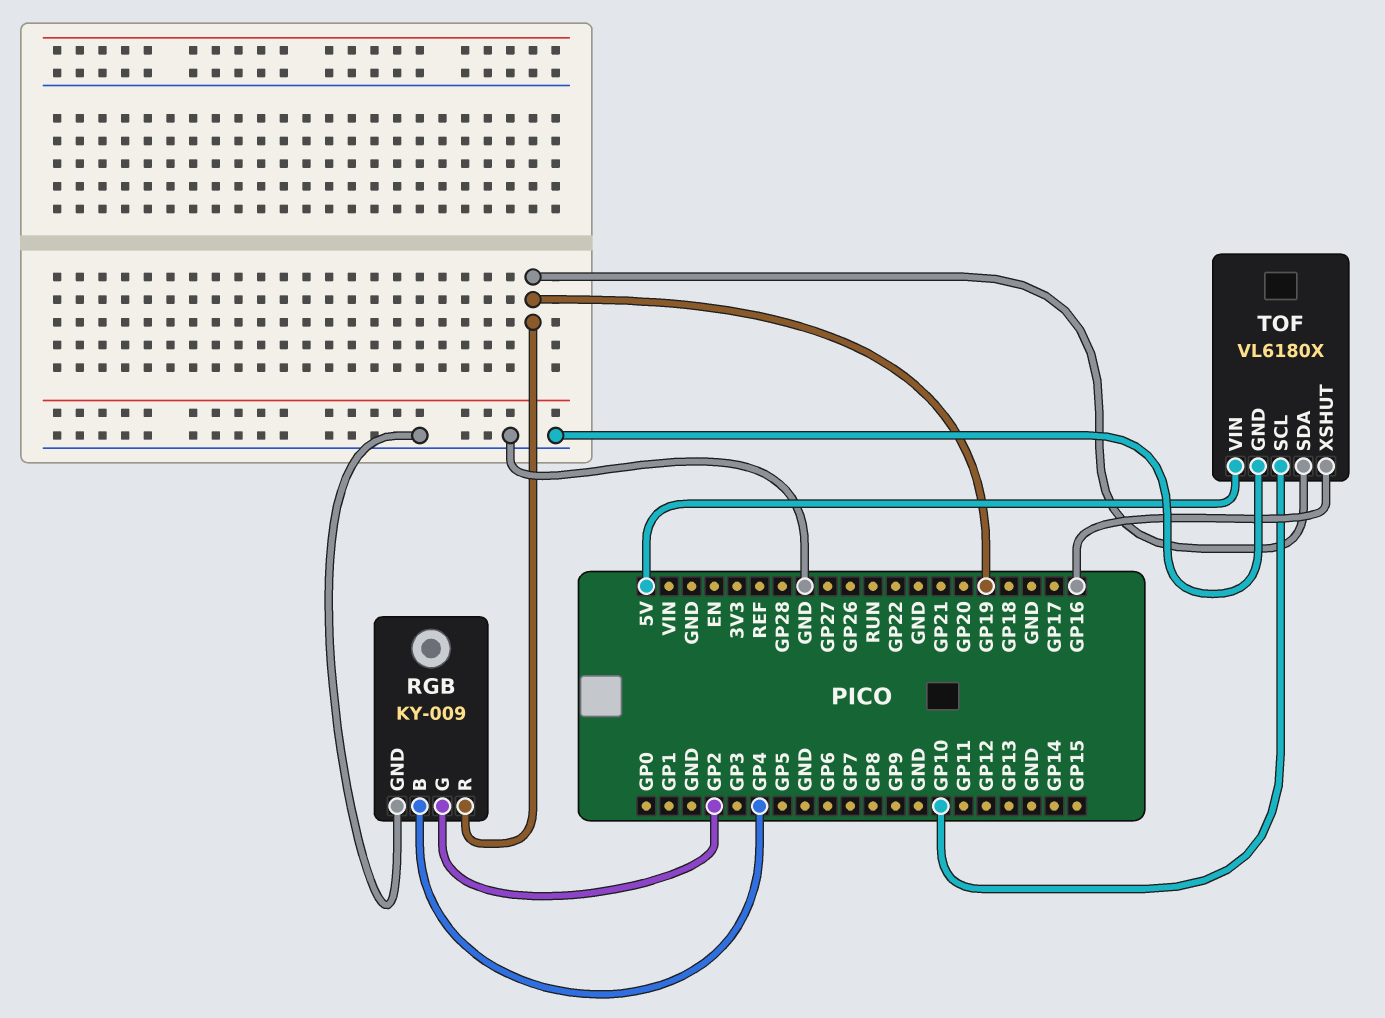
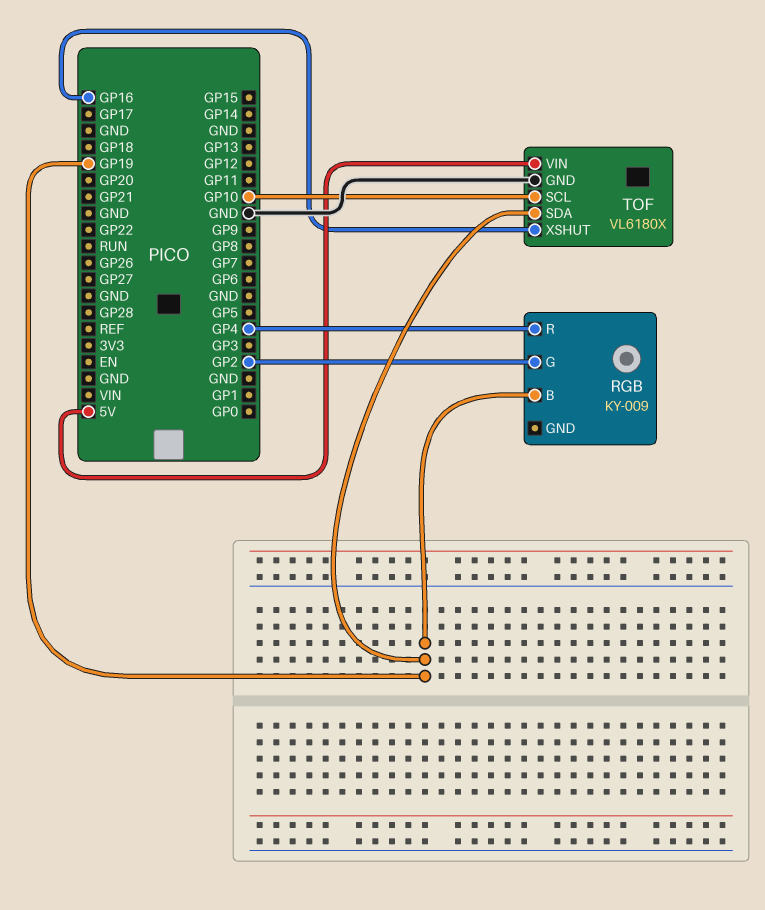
RGB pin B: GP4 -> GP19
RGB pin GND: GND -> none
RGB pin R: GP19 -> GP4

